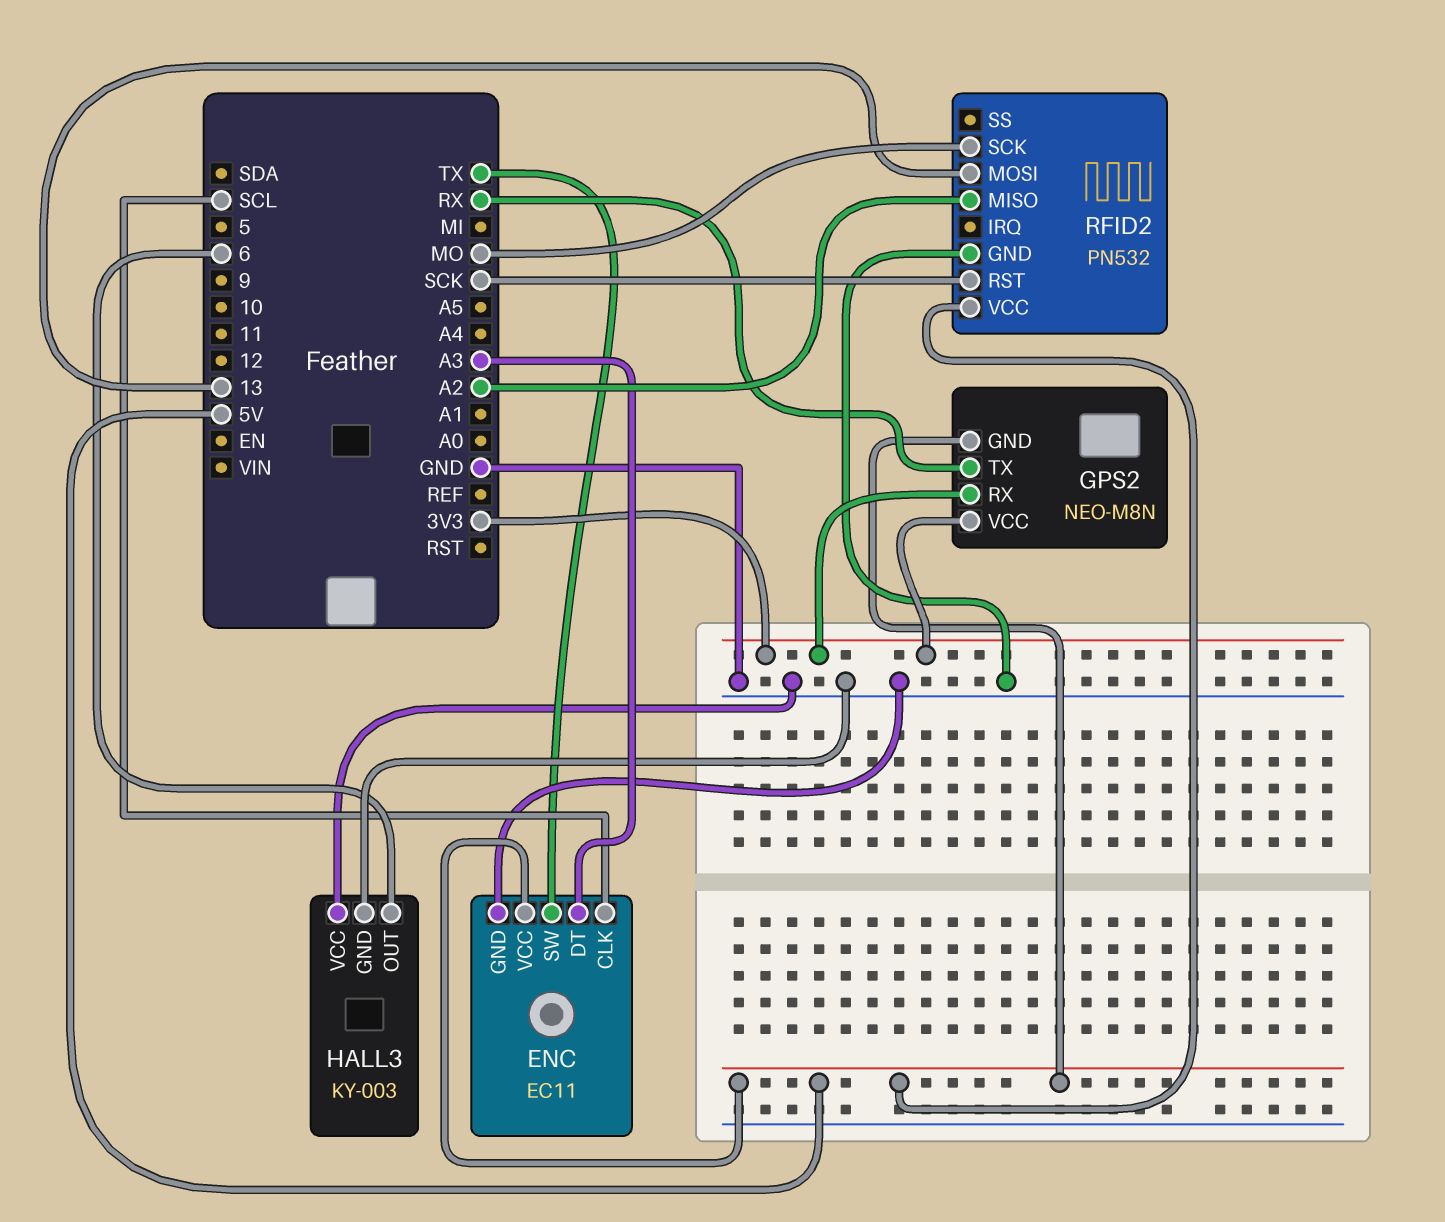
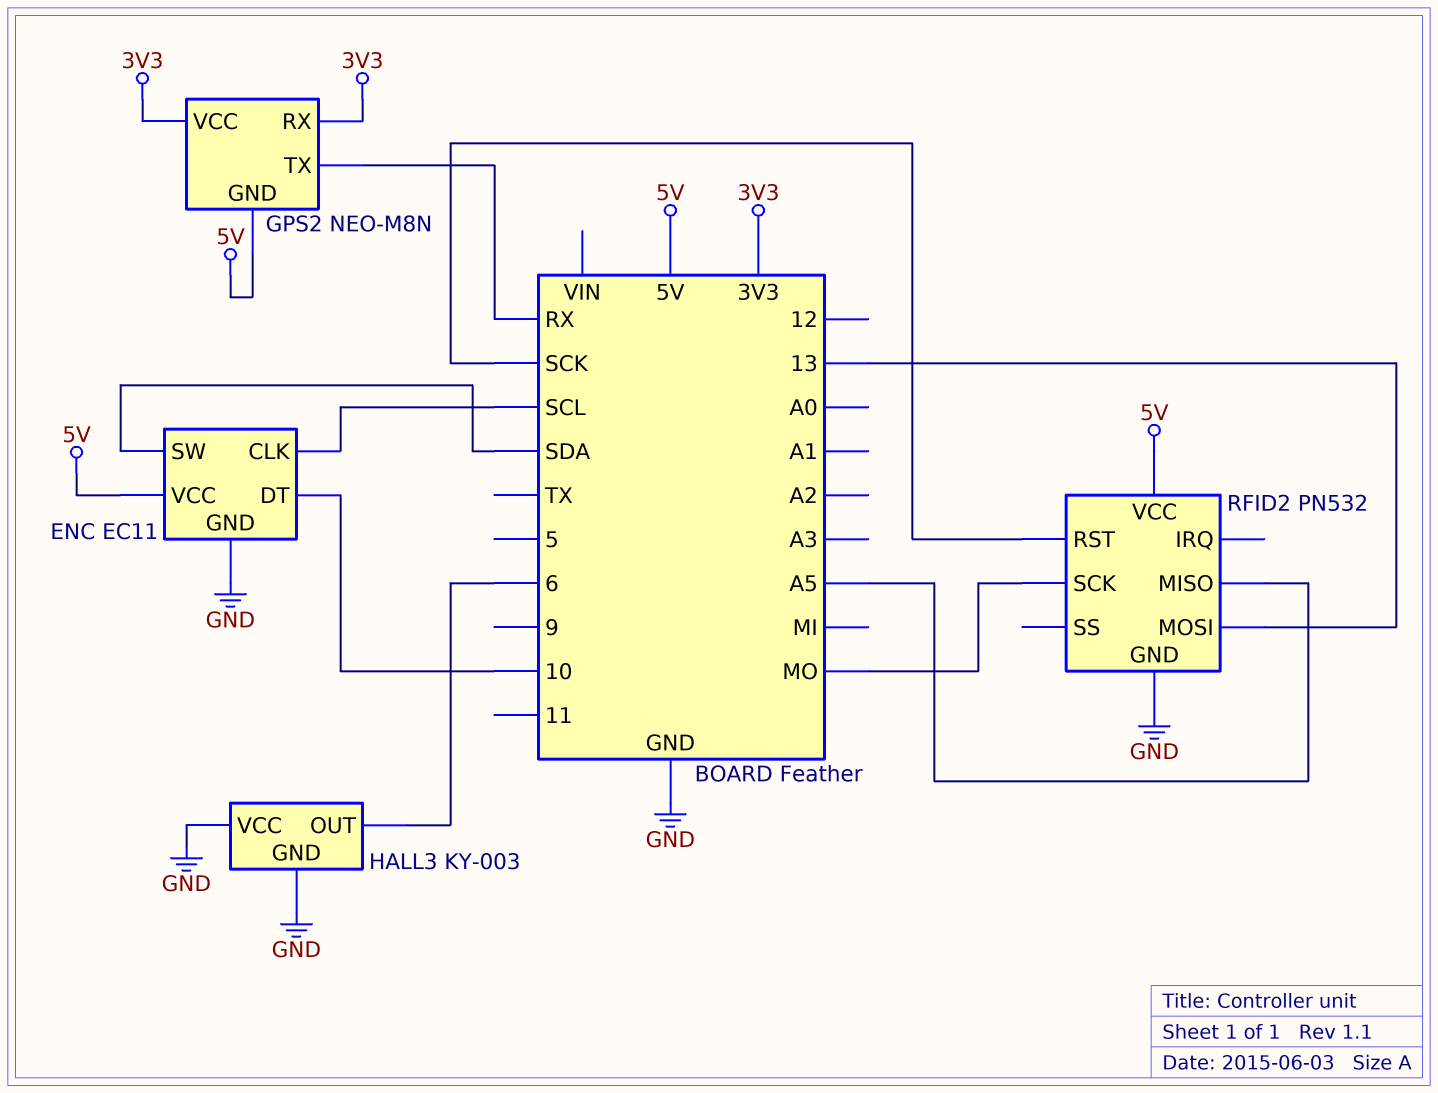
ENC pin DT: A3 -> 10
ENC pin SW: TX -> SDA
RFID2 pin MISO: A2 -> A5

